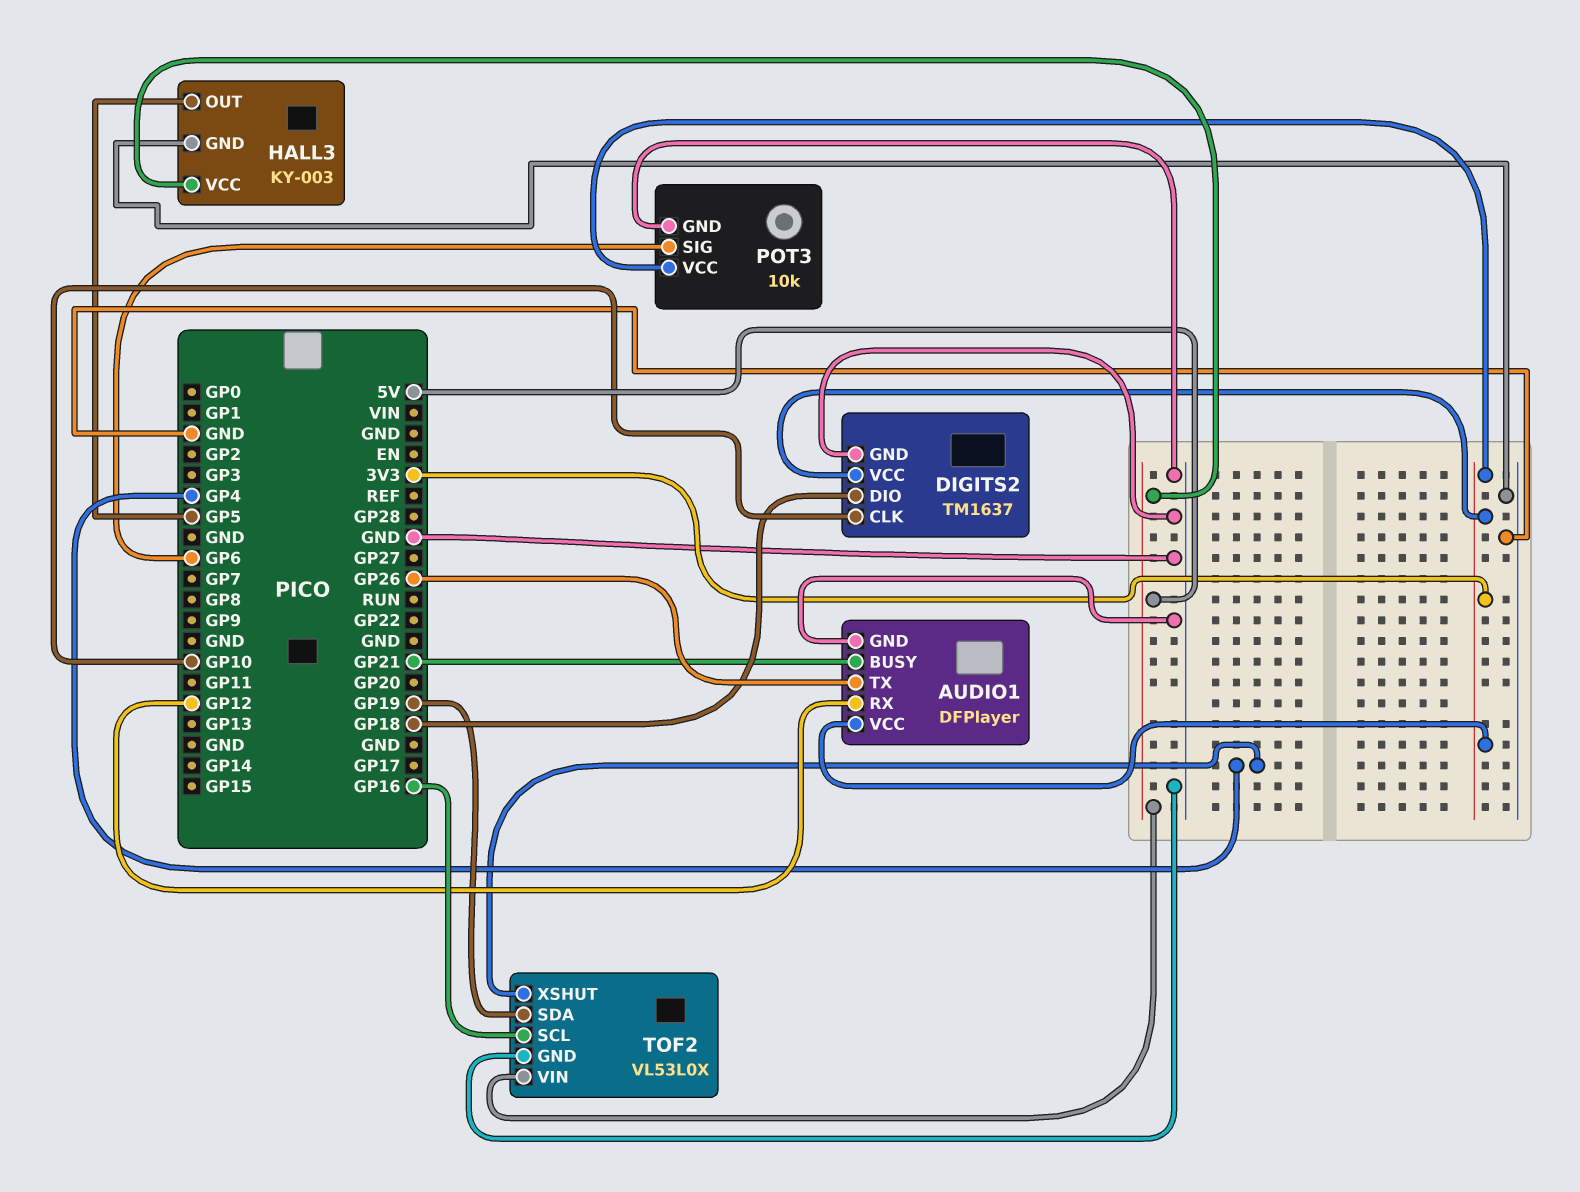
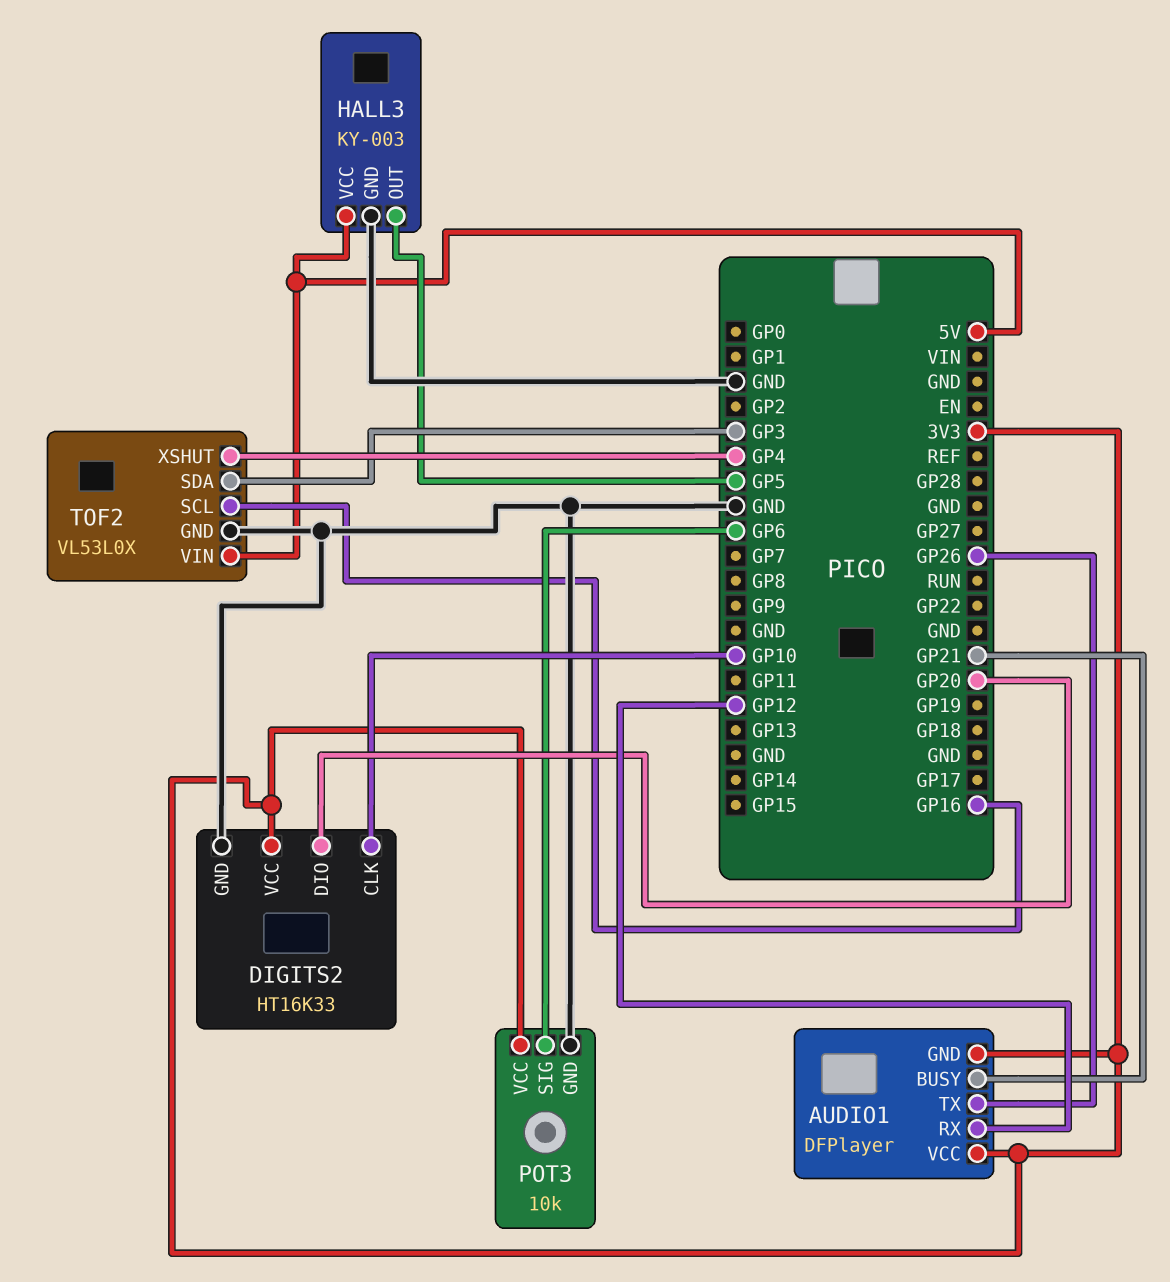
AUDIO1 pin GND: GND -> 3V3
DIGITS2: TM1637 -> HT16K33
DIGITS2 pin DIO: GP18 -> GP20
TOF2 pin SDA: GP19 -> GP3

